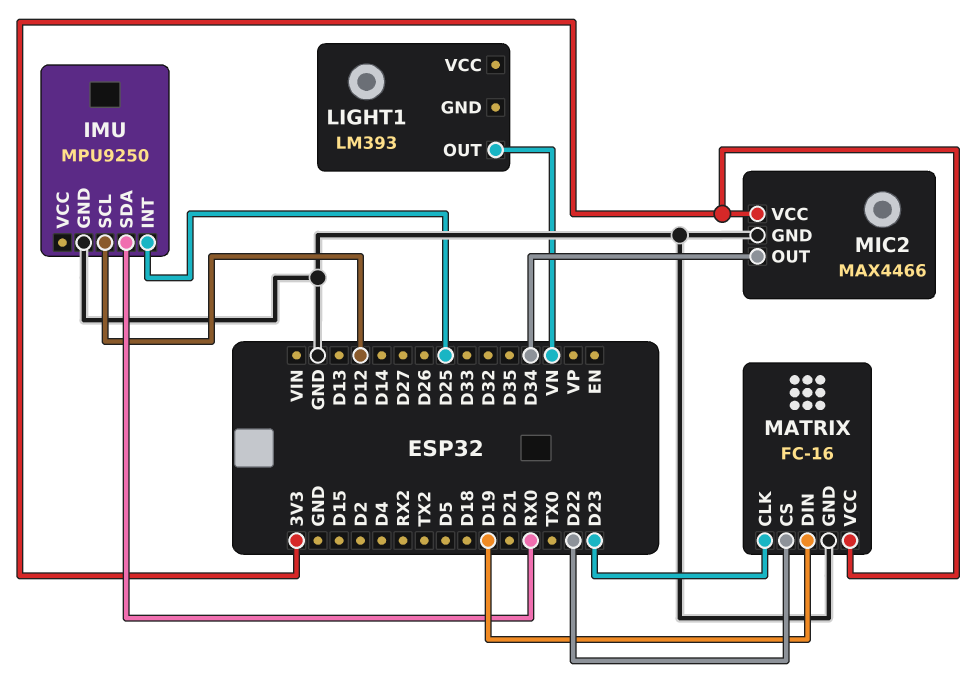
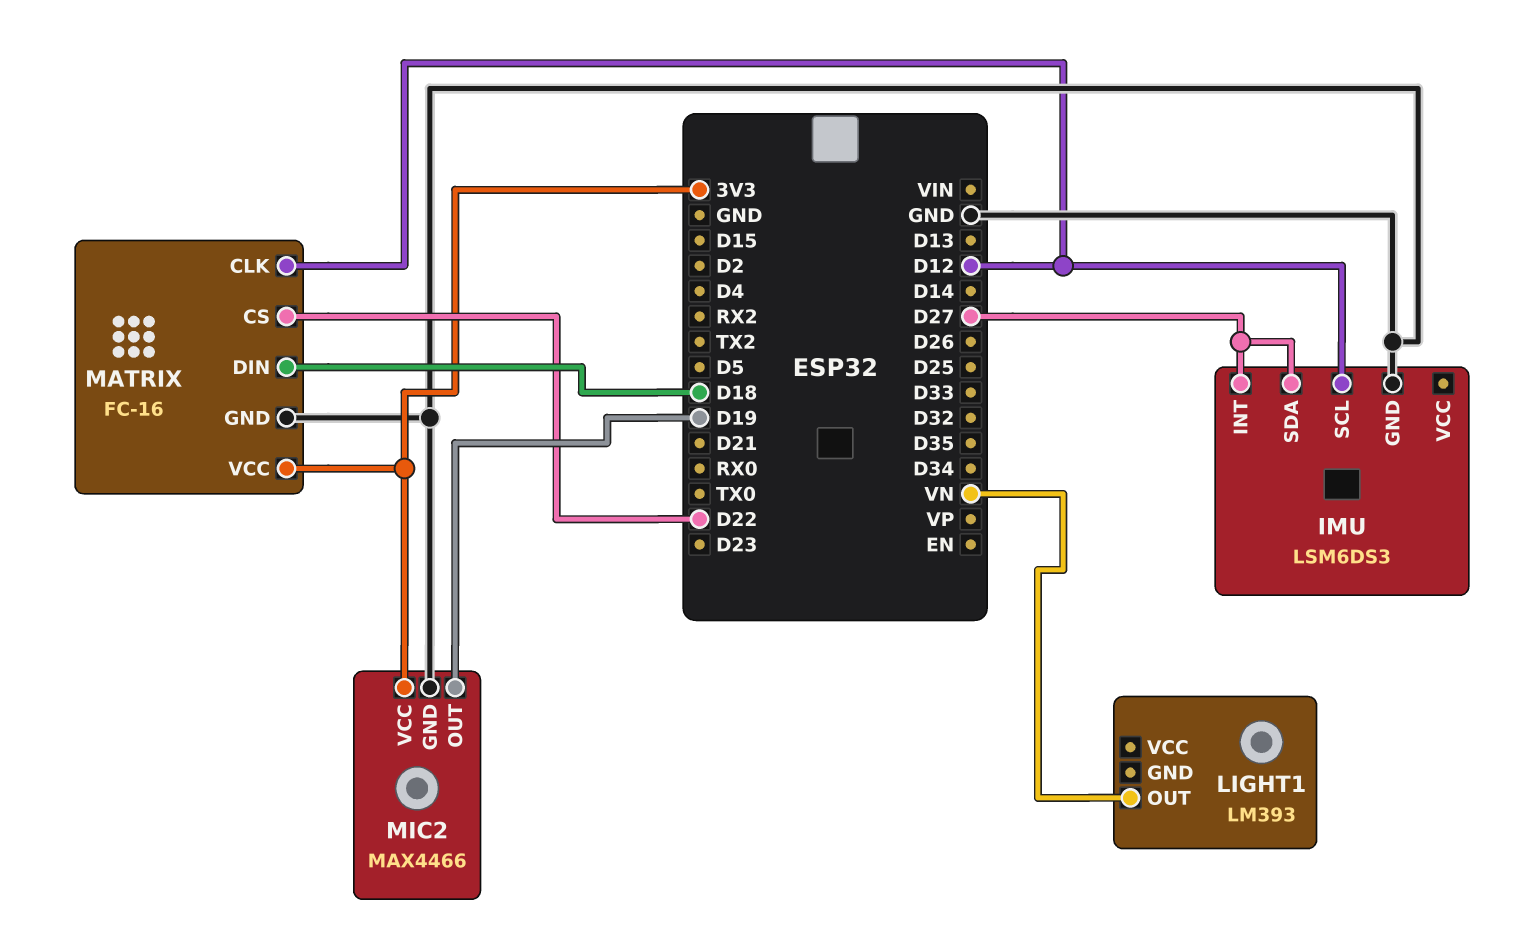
IMU: MPU9250 -> LSM6DS3
IMU pin INT: D25 -> D27
IMU pin SDA: RX0 -> D27
MATRIX pin CLK: D23 -> D12
MATRIX pin DIN: D19 -> D18
MIC2 pin OUT: D34 -> D19

